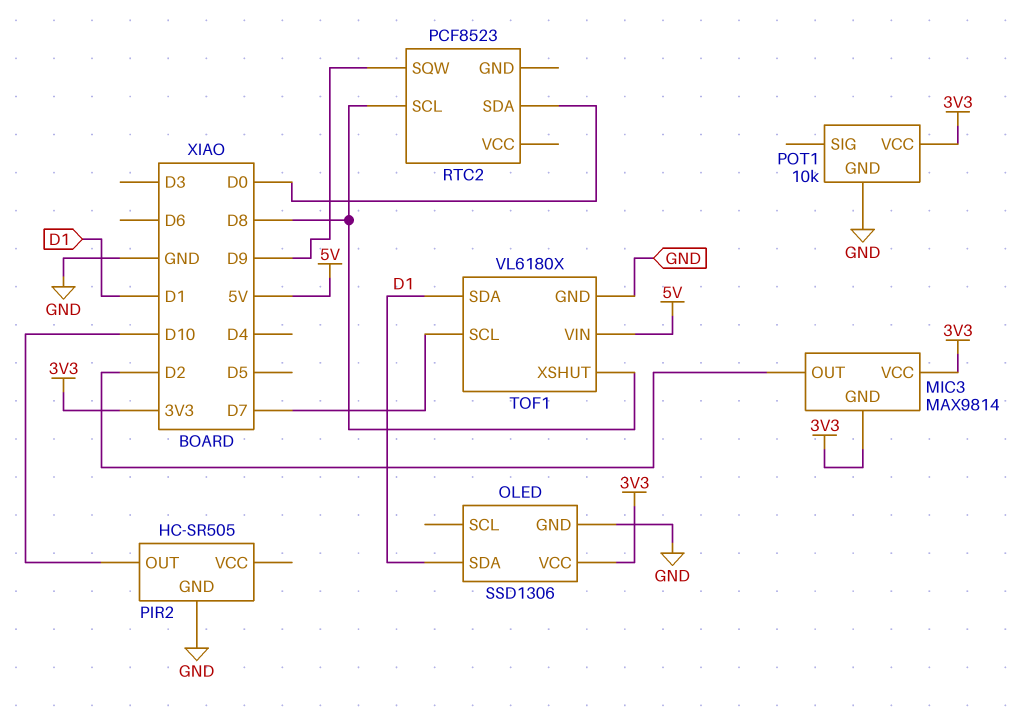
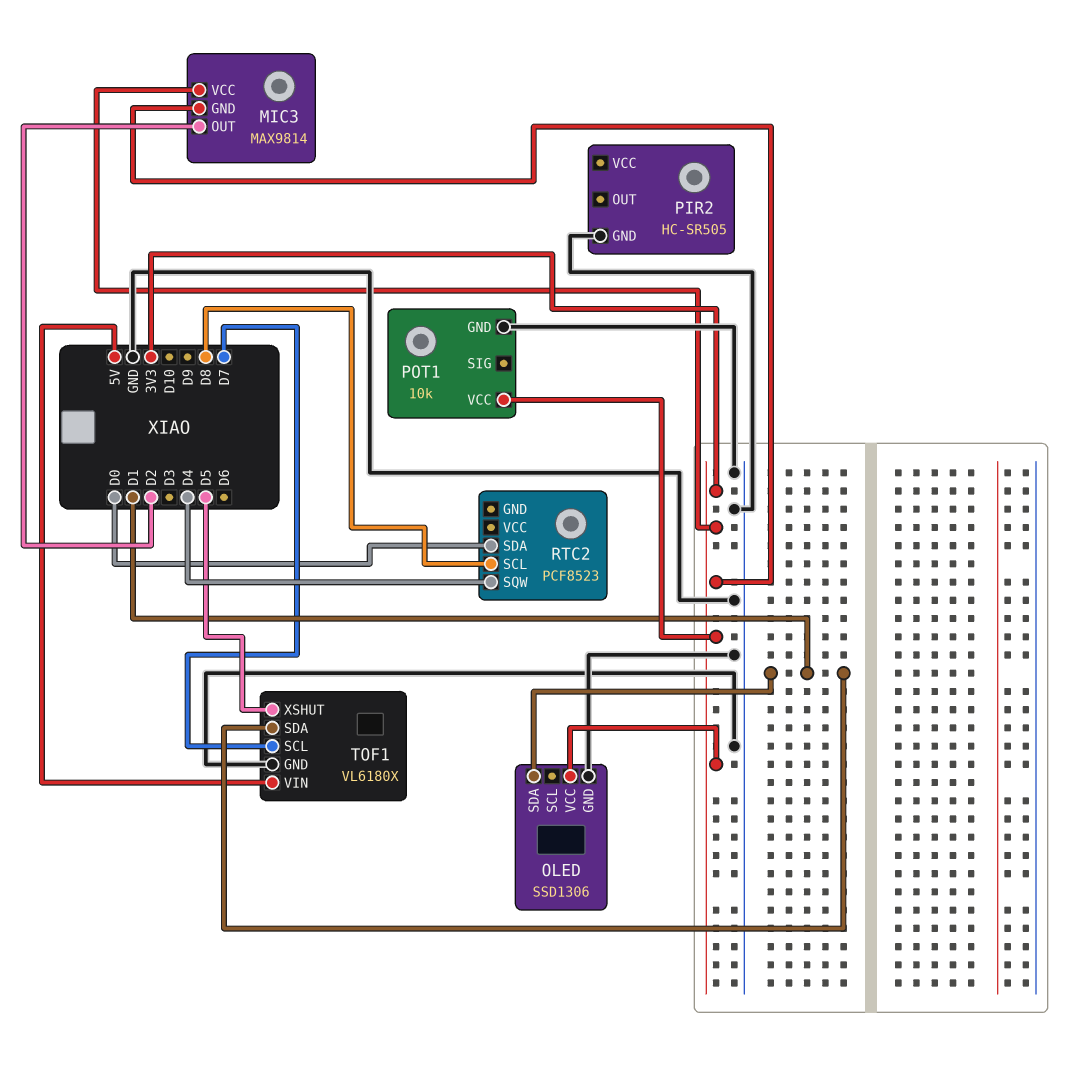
PIR2 pin OUT: D10 -> none
RTC2 pin SQW: D9 -> D4
TOF1 pin XSHUT: D8 -> D5

